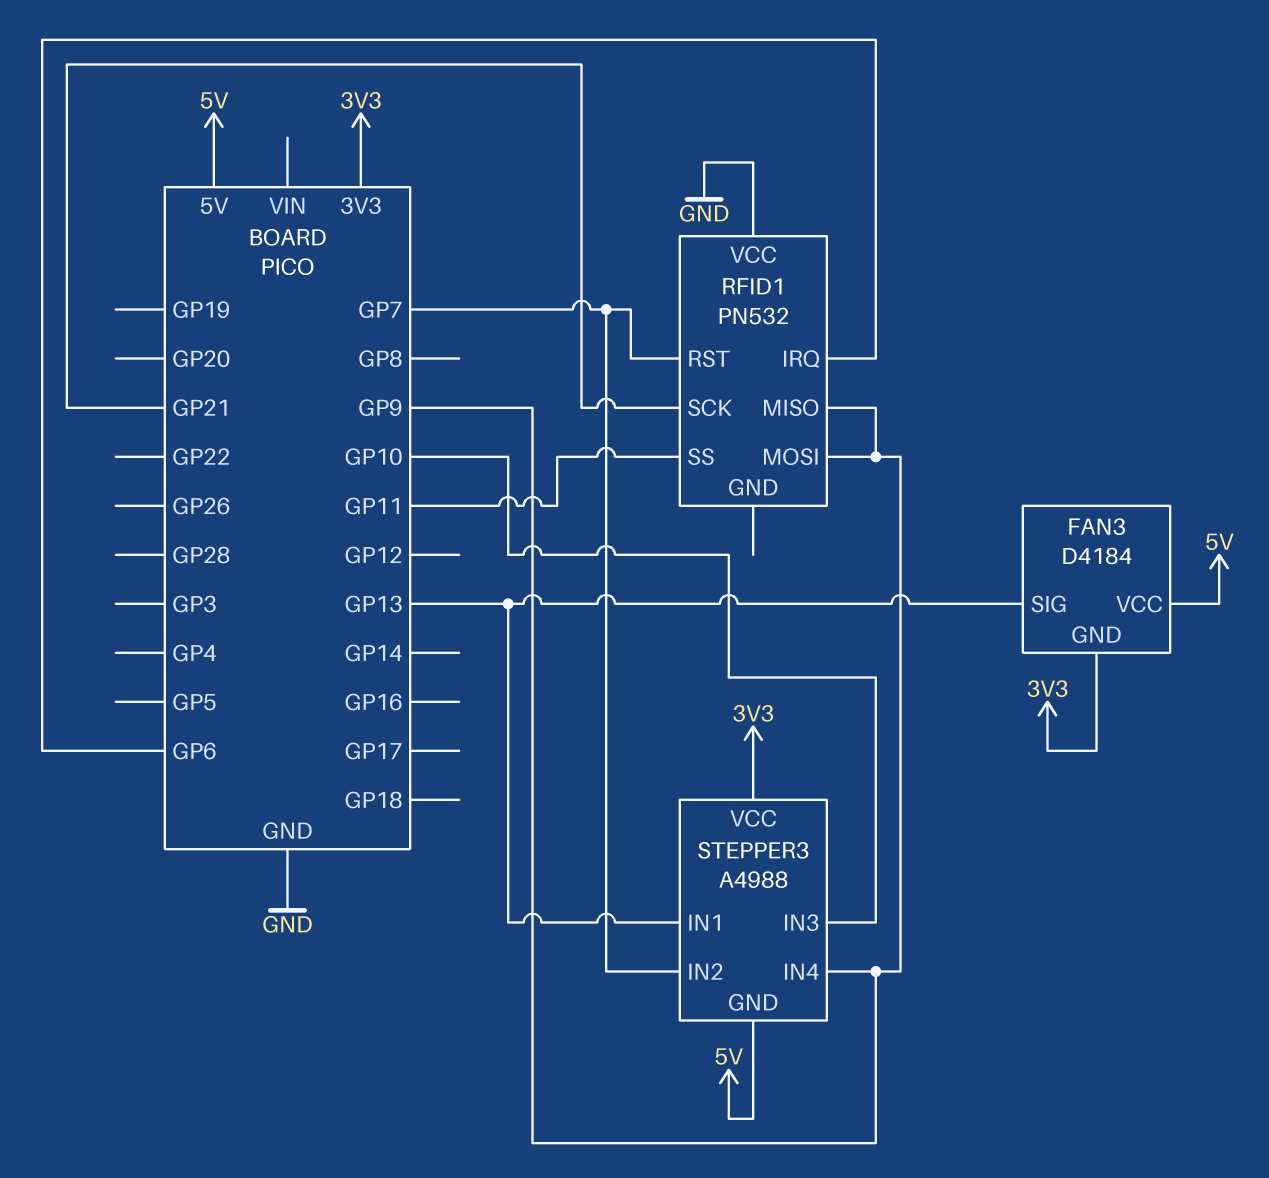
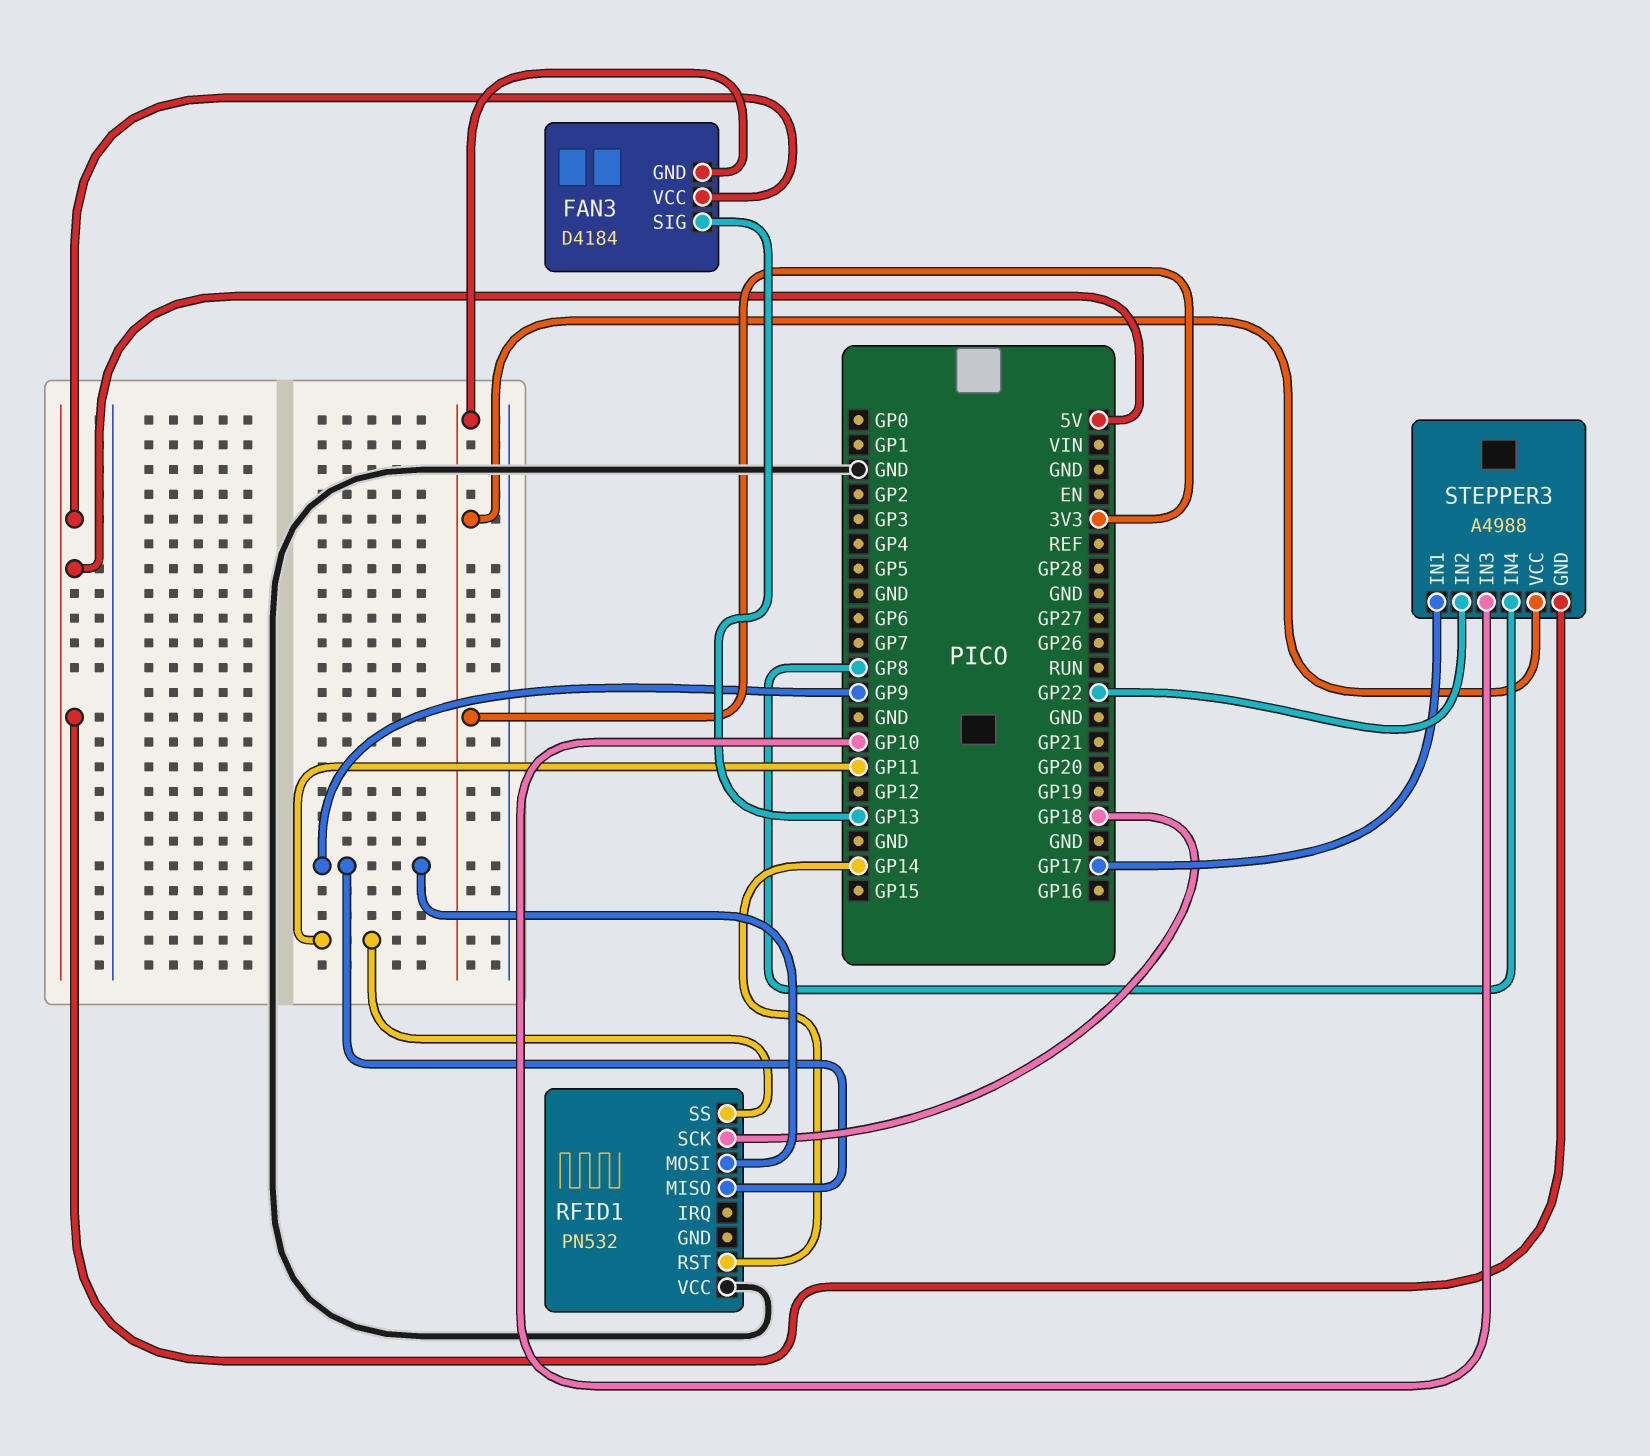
RFID1 pin IRQ: GP6 -> none
RFID1 pin RST: GP7 -> GP14
RFID1 pin SCK: GP21 -> GP18
STEPPER3 pin IN1: GP13 -> GP17
STEPPER3 pin IN2: GP7 -> GP22
STEPPER3 pin IN4: GP9 -> GP8

